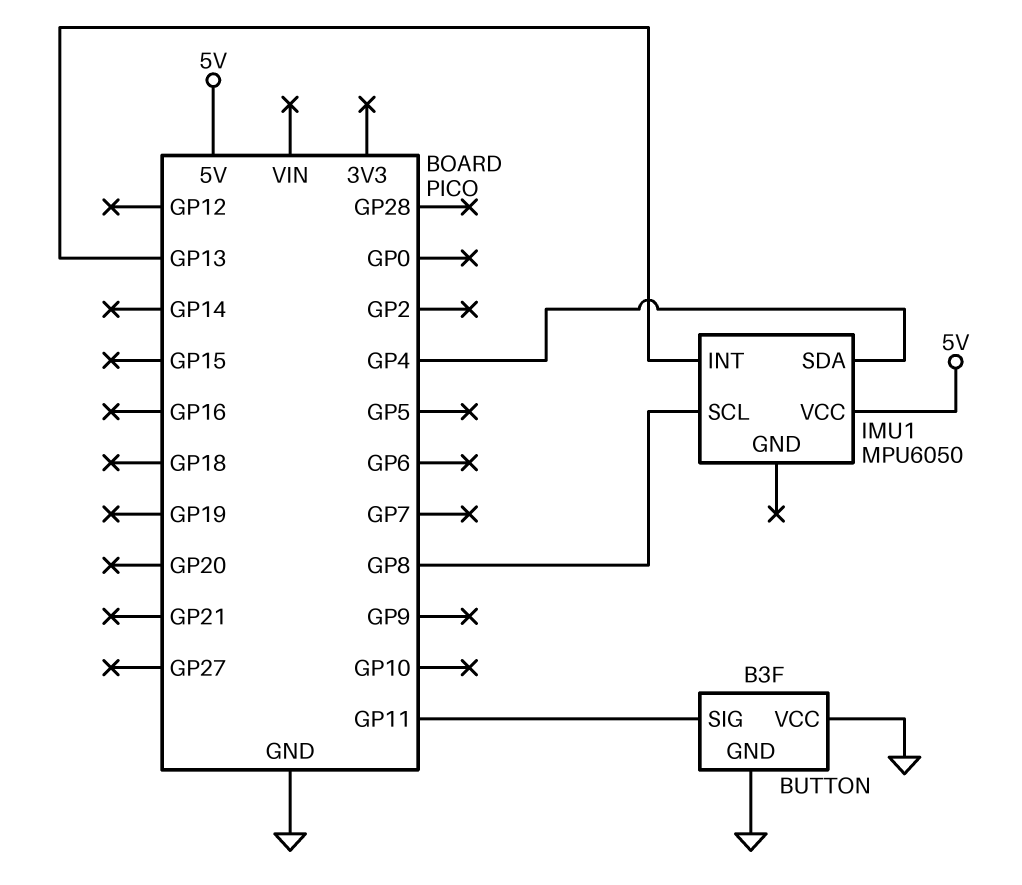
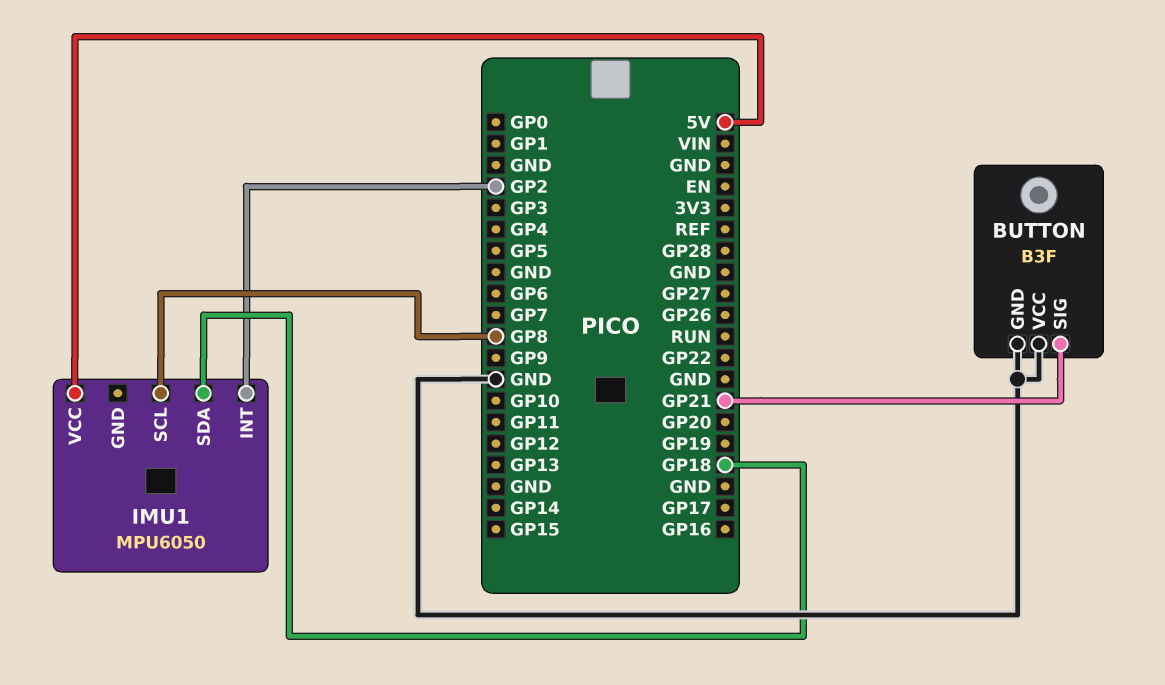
BUTTON pin SIG: GP11 -> GP21
IMU1 pin INT: GP13 -> GP2
IMU1 pin SDA: GP4 -> GP18

